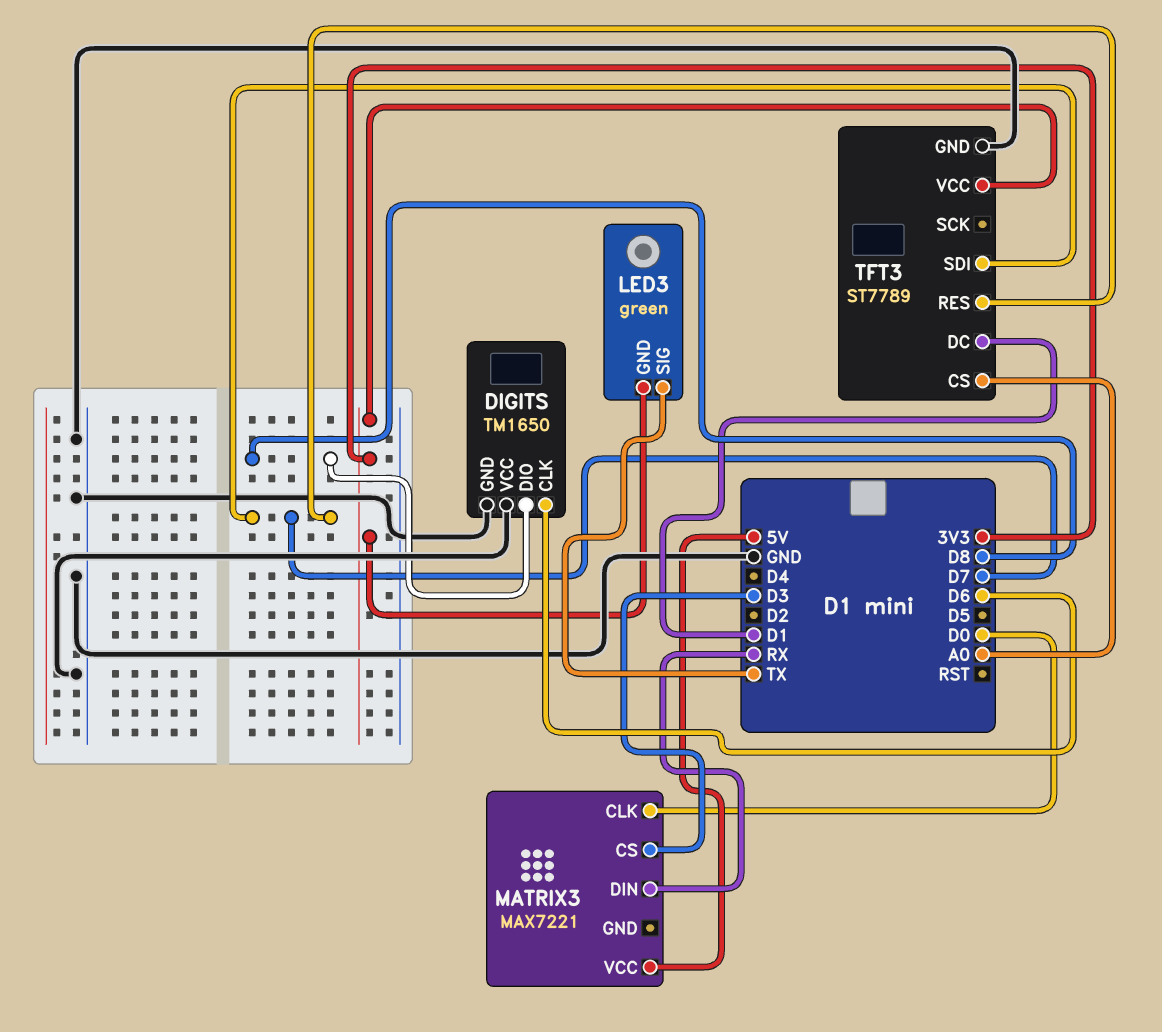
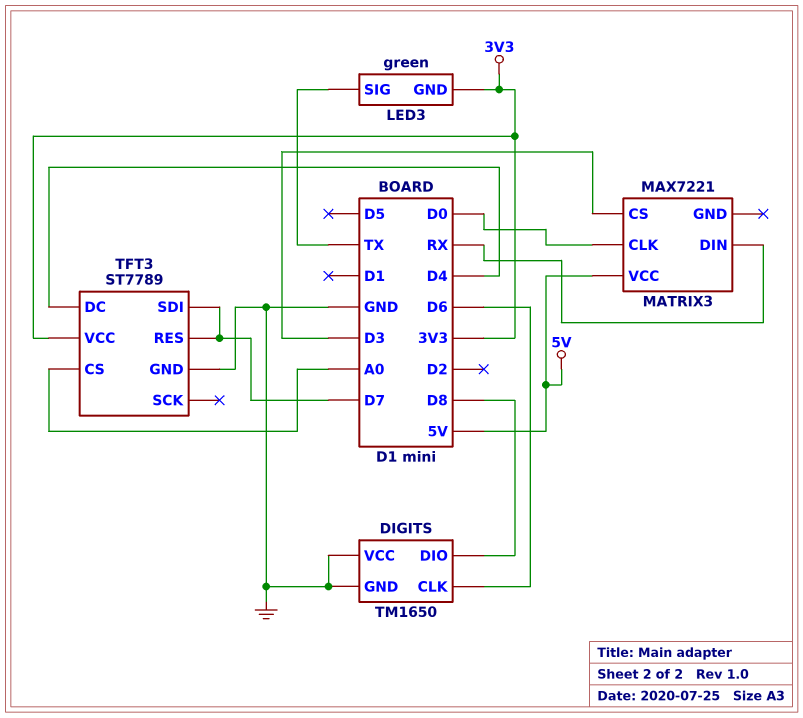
TFT3 pin DC: D1 -> D4

